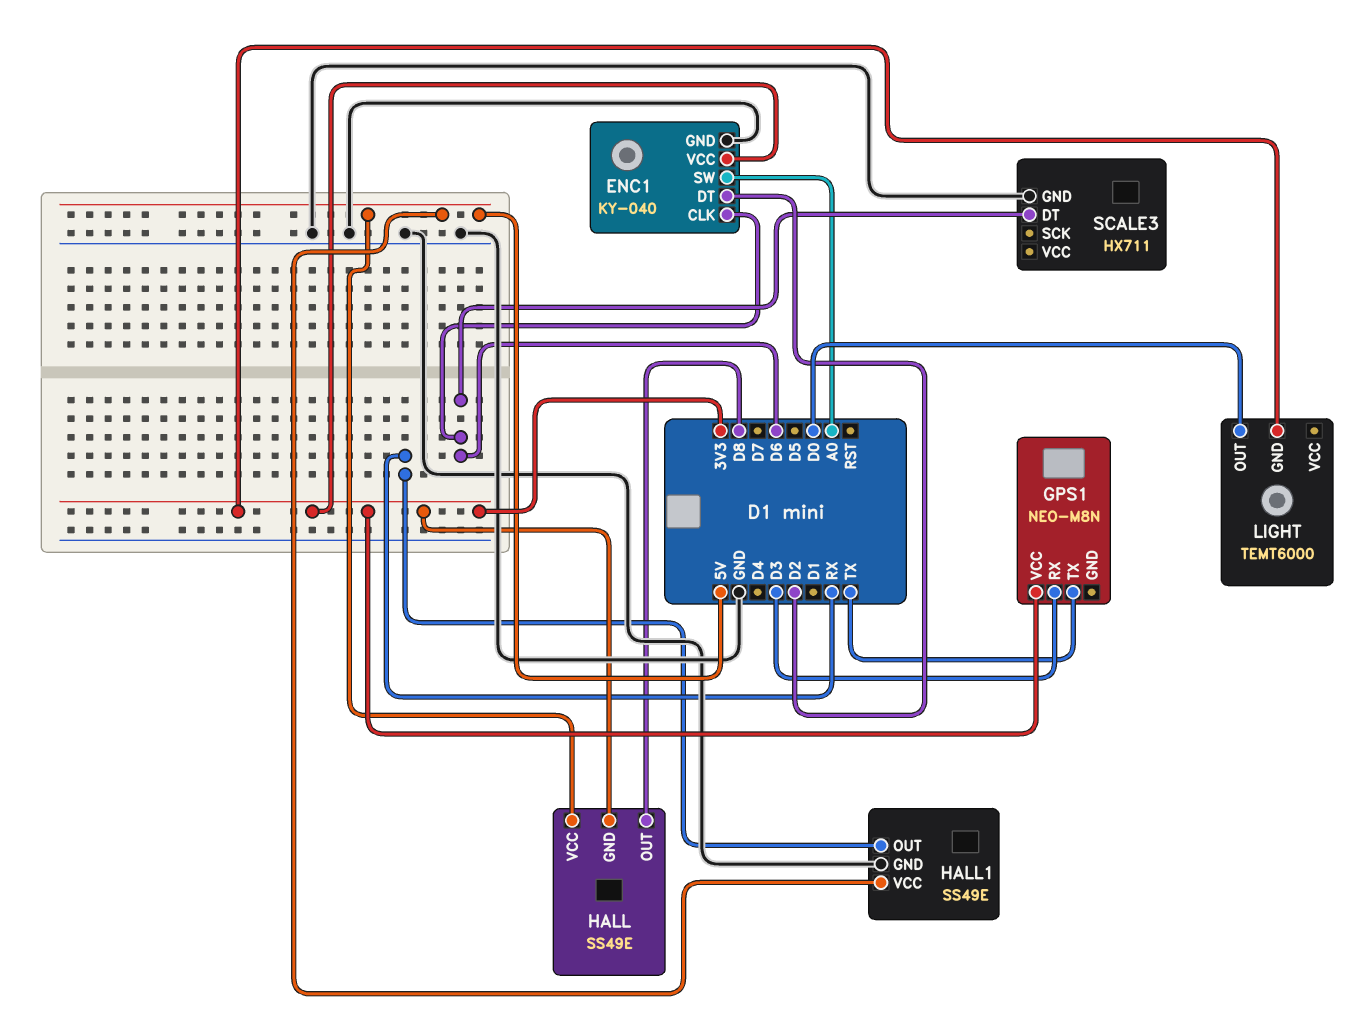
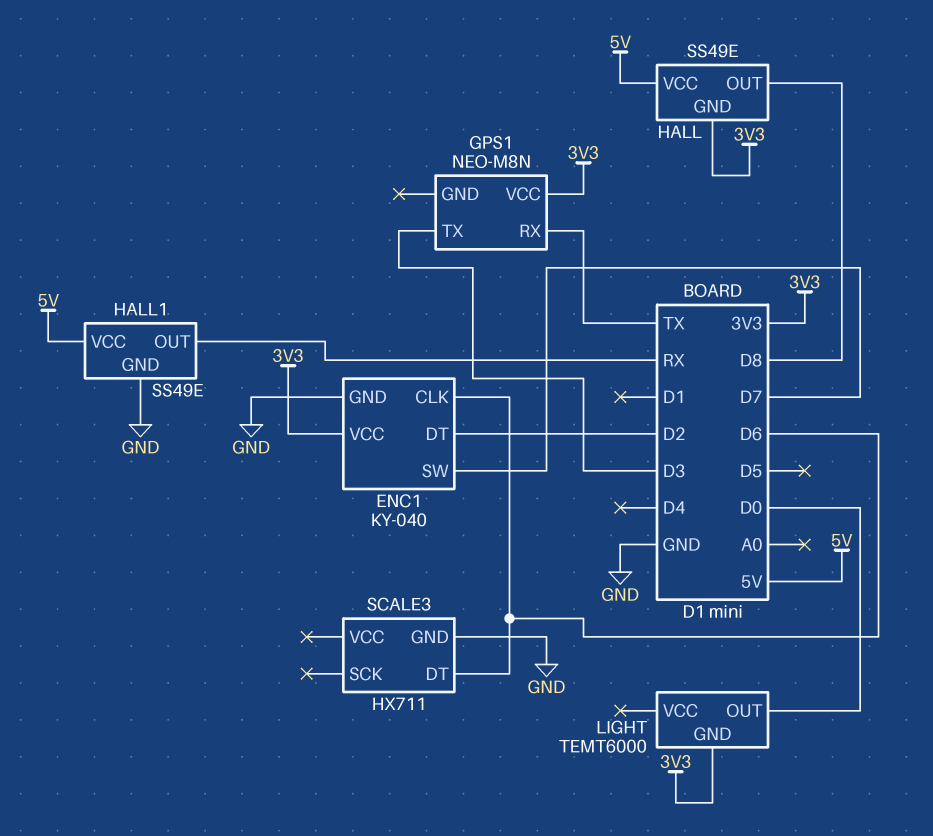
ENC1 pin SW: A0 -> D7
GPS1 pin RX: D3 -> TX
GPS1 pin TX: TX -> D3

